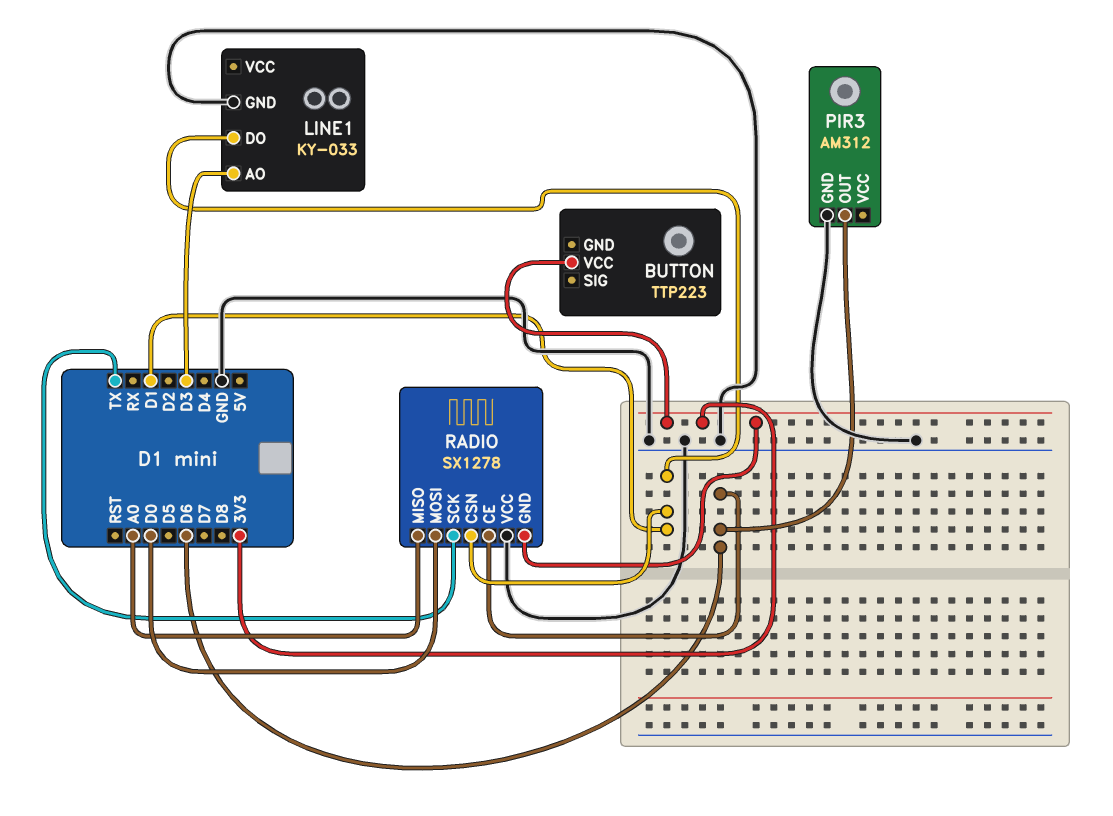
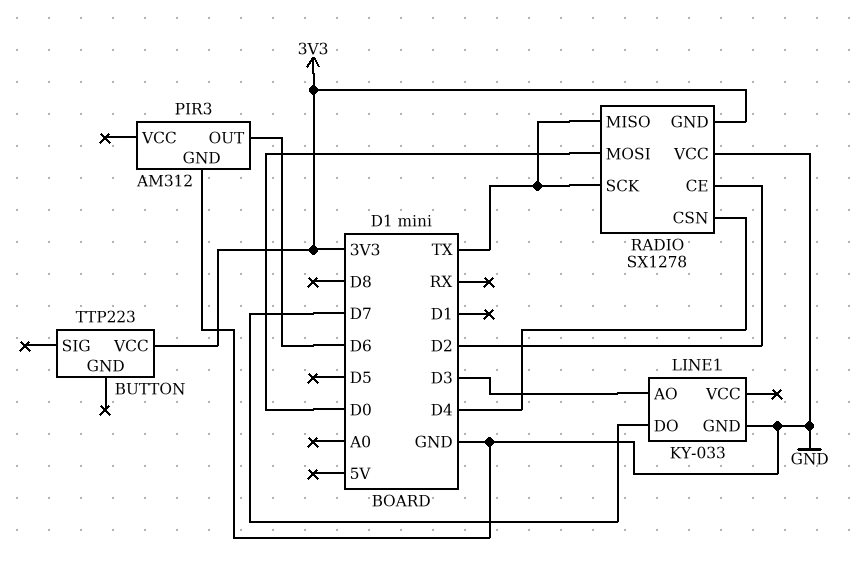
LINE1 pin DO: D1 -> D7
RADIO pin CE: D6 -> D2
RADIO pin CSN: D1 -> D4
RADIO pin MISO: A0 -> TX

